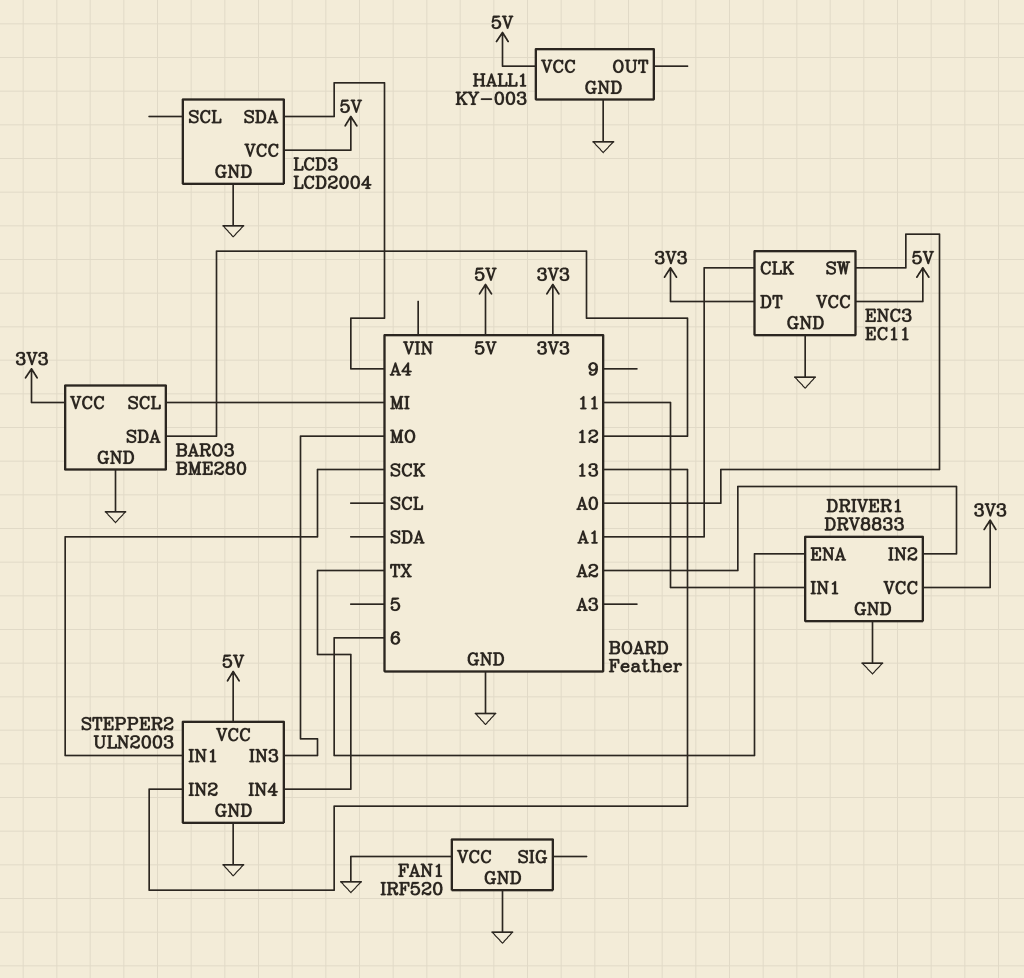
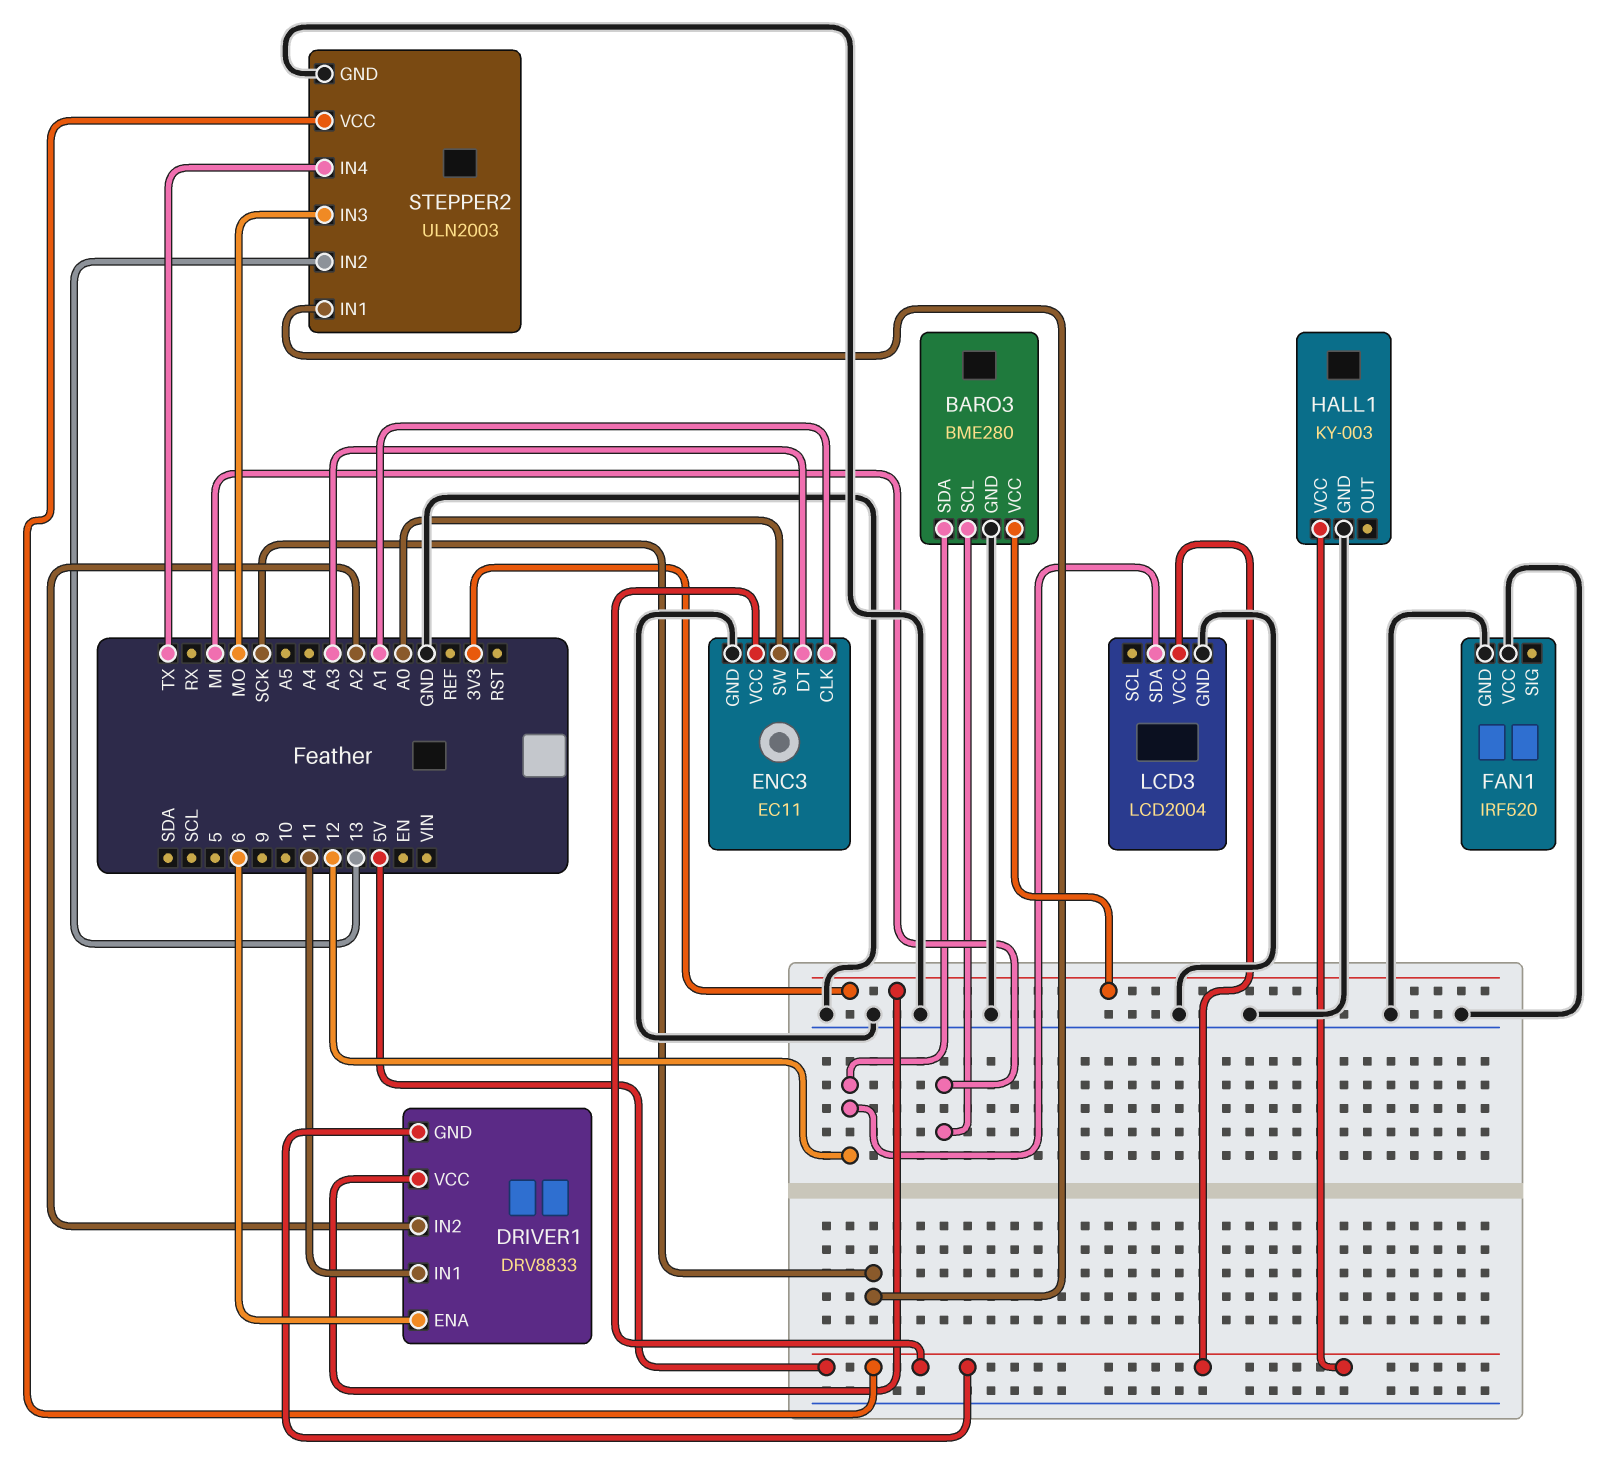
DRIVER1 pin GND: GND -> 5V
ENC3 pin DT: 3V3 -> A3
LCD3 pin SDA: A4 -> 12

